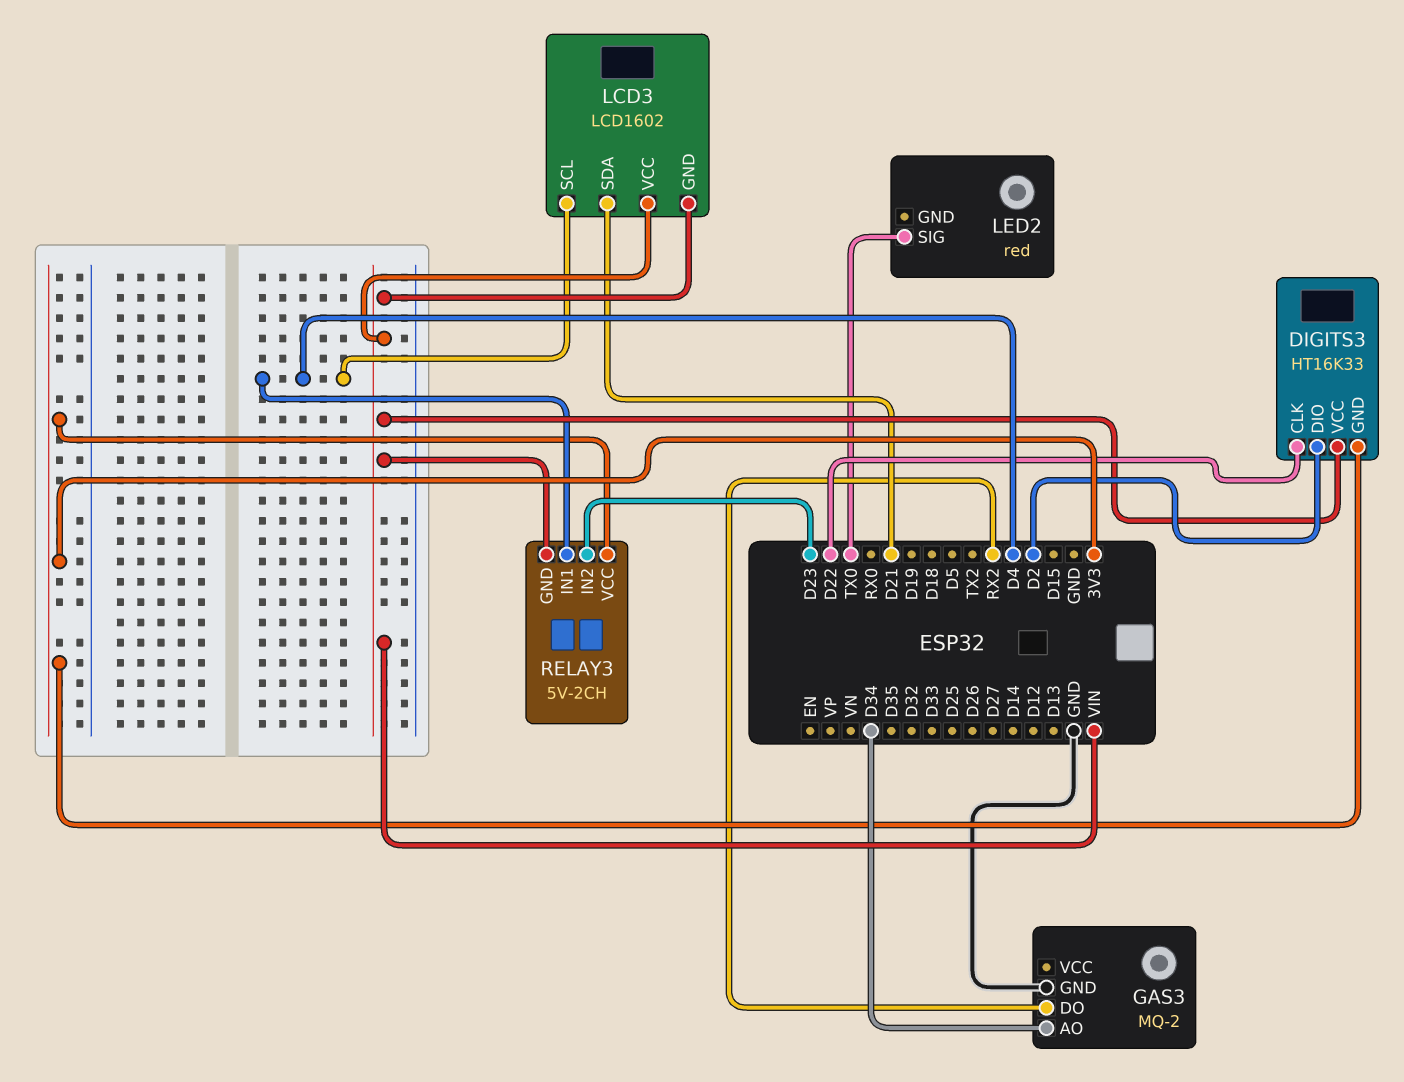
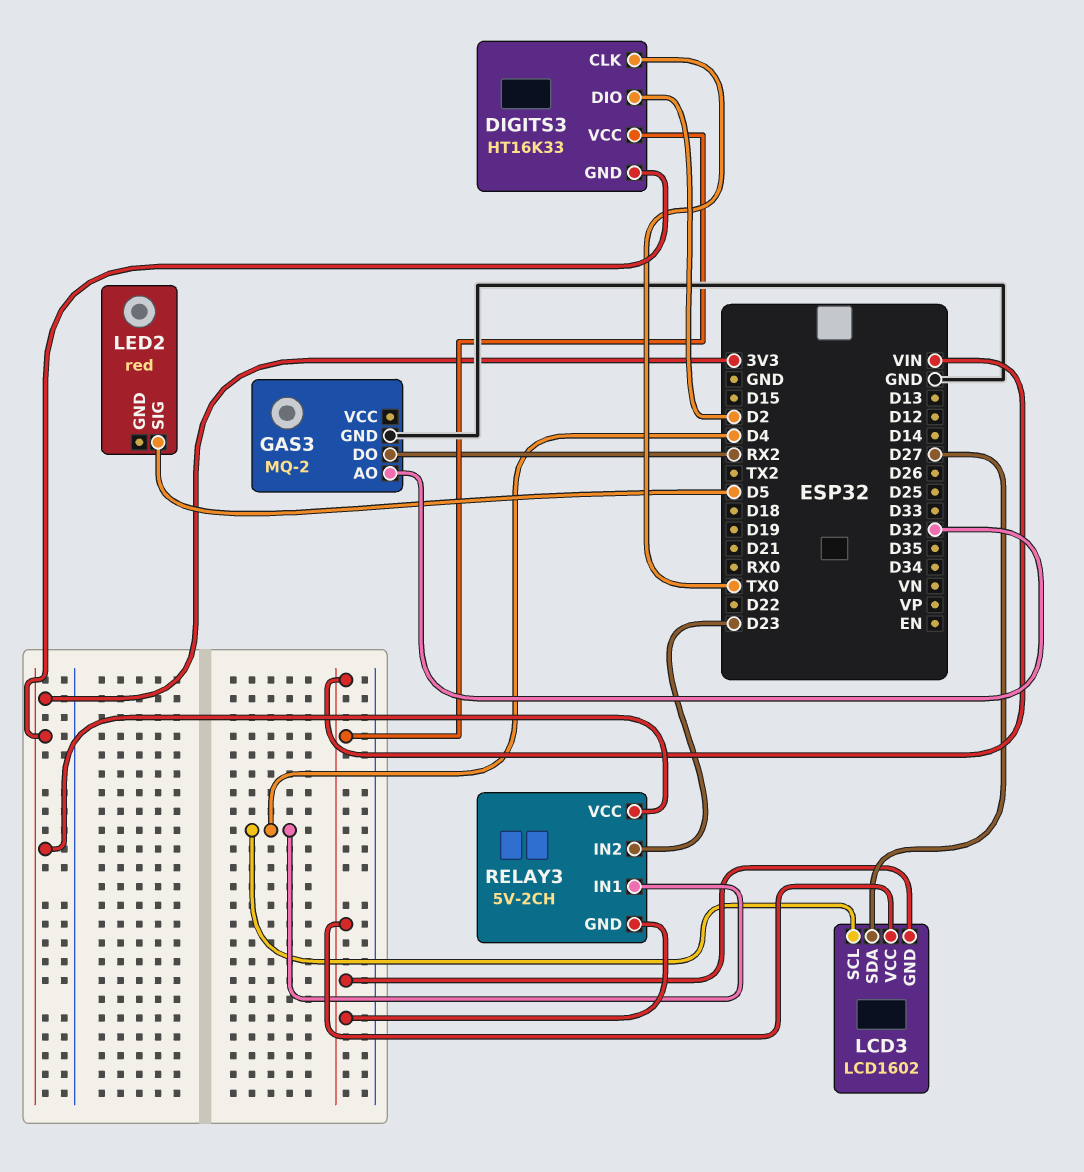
DIGITS3 pin CLK: D22 -> TX0
GAS3 pin AO: D34 -> D32
LCD3 pin SDA: D21 -> D27
LED2 pin SIG: TX0 -> D5

